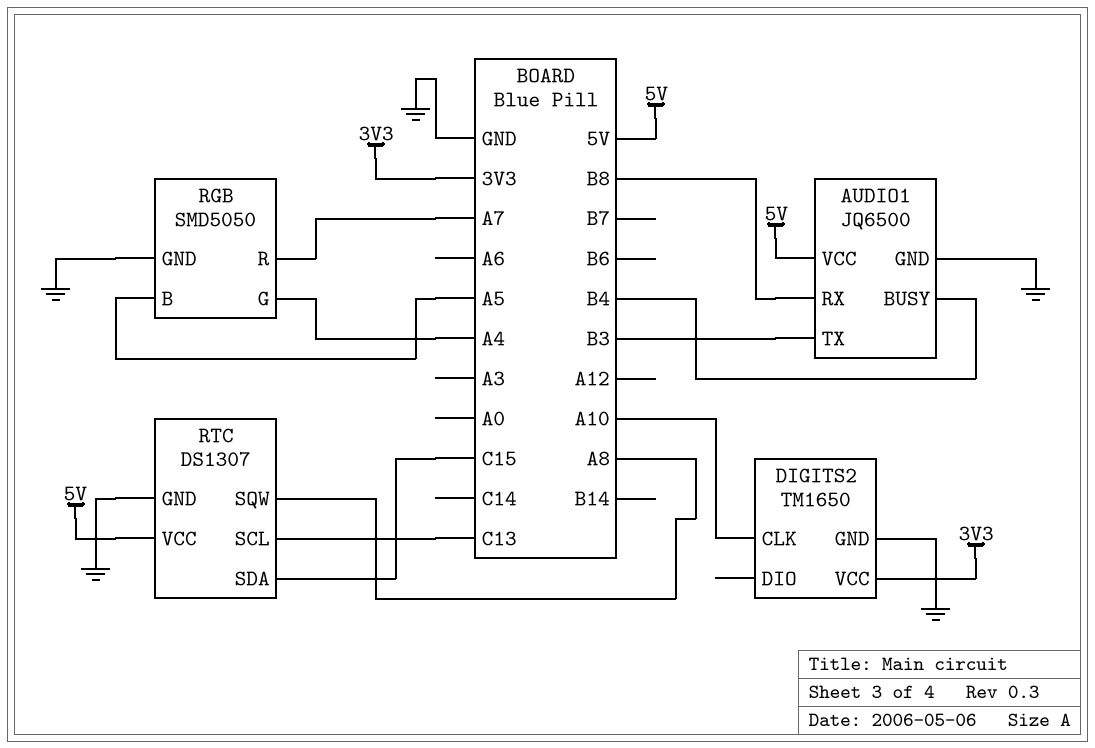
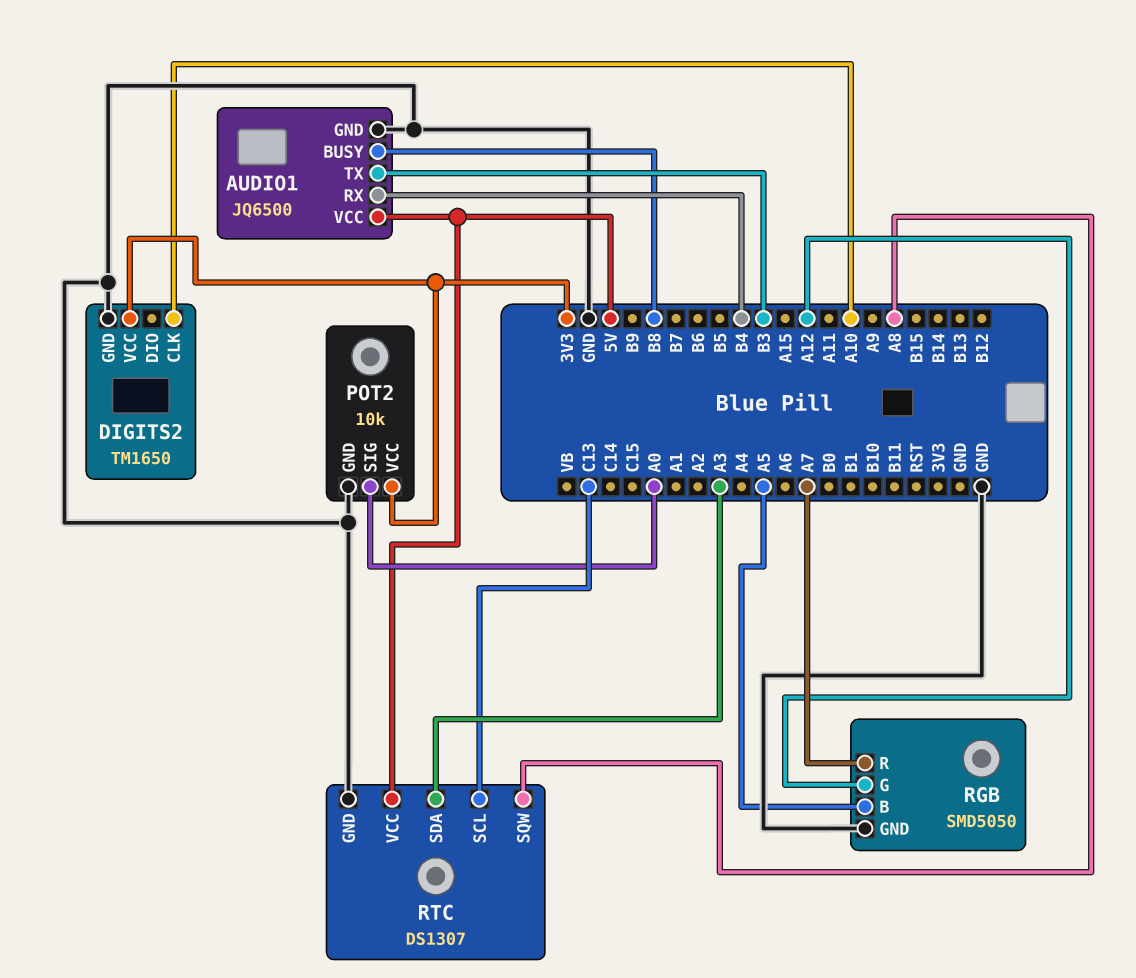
AUDIO1 pin BUSY: B4 -> B8
AUDIO1 pin RX: B8 -> B4
POT2: none -> 10k
POT2 pin GND: none -> GND
POT2 pin SIG: none -> A0
POT2 pin VCC: none -> 3V3
RGB pin G: A4 -> A12
RTC pin SDA: C15 -> A3

